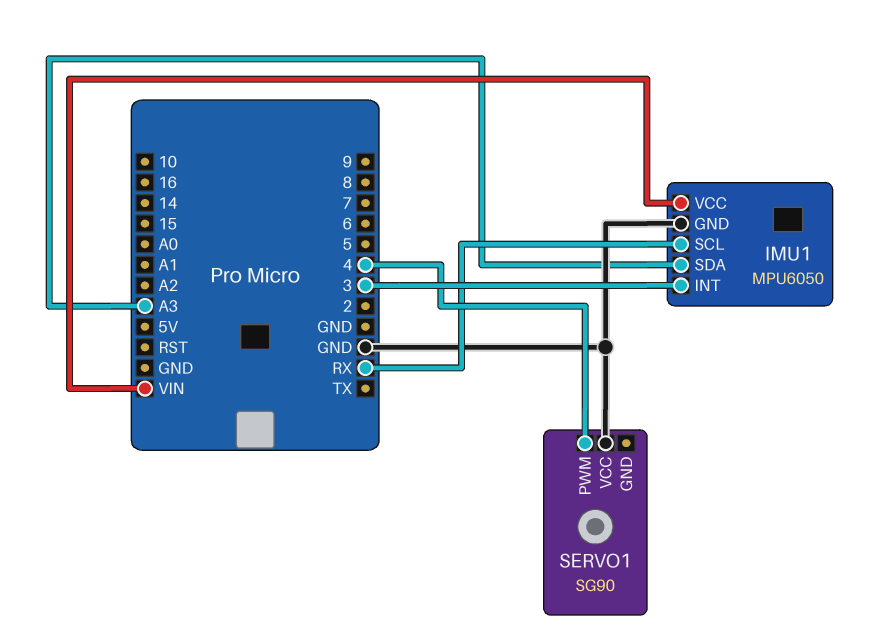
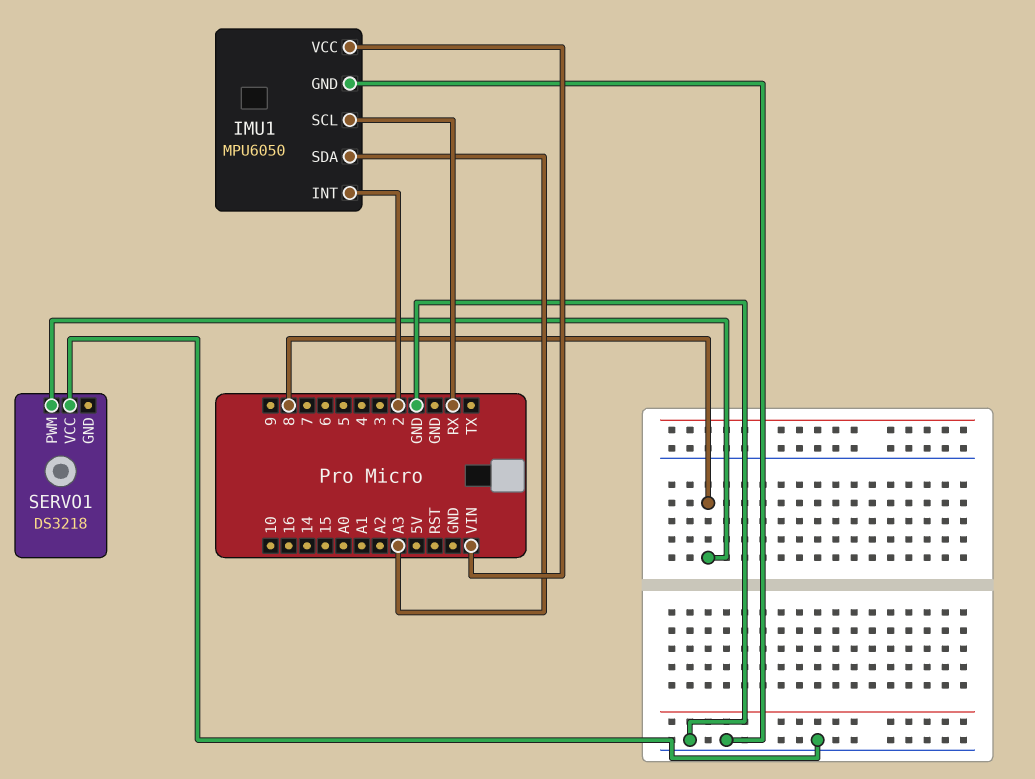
IMU1 pin INT: 3 -> 2
SERVO1: SG90 -> DS3218
SERVO1 pin PWM: 4 -> 8

